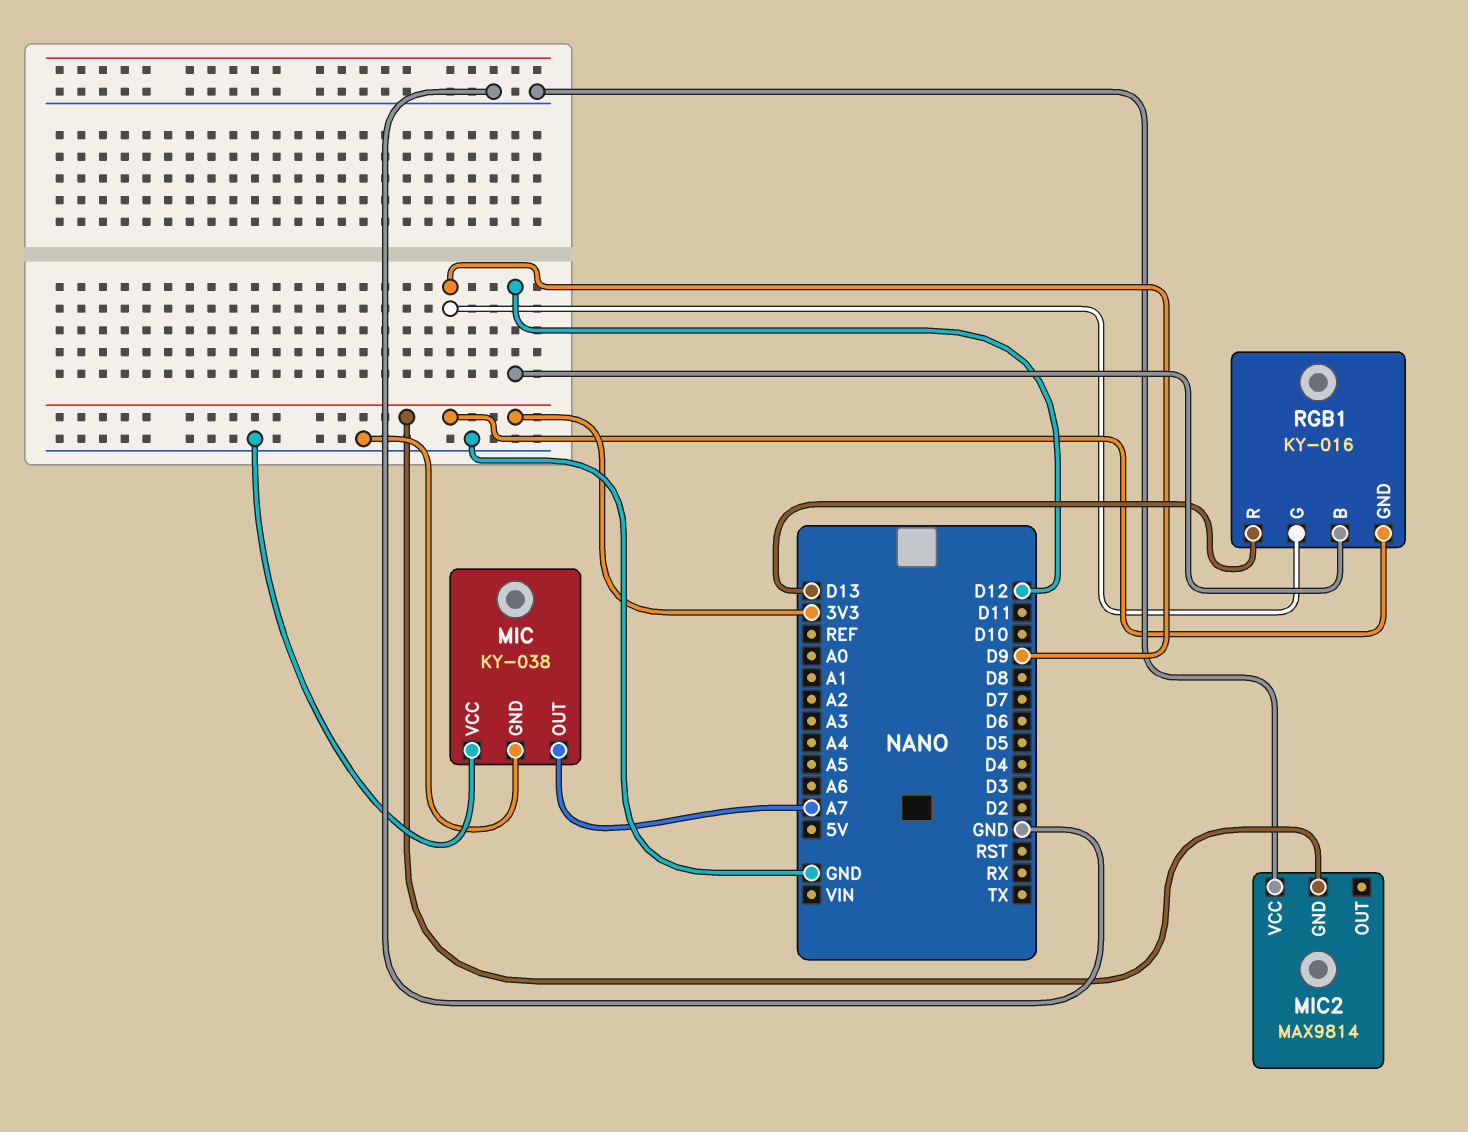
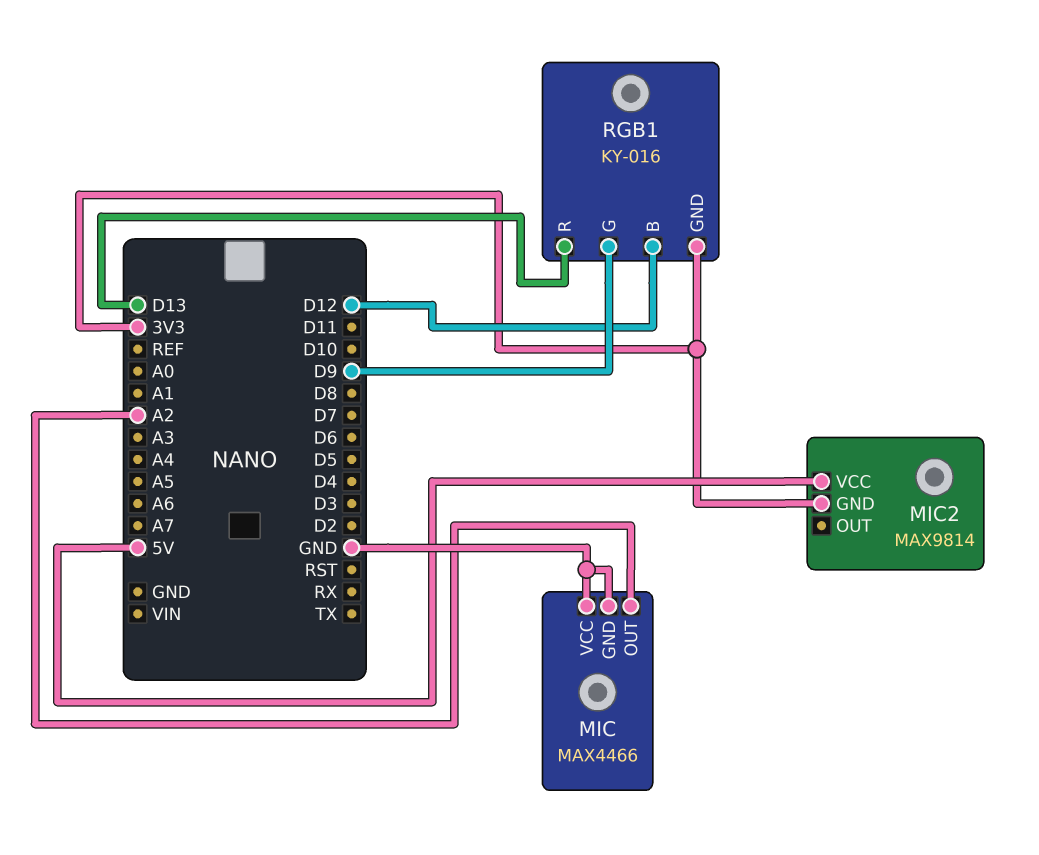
MIC: KY-038 -> MAX4466
MIC pin OUT: A7 -> A2
MIC2 pin VCC: GND -> 5V

